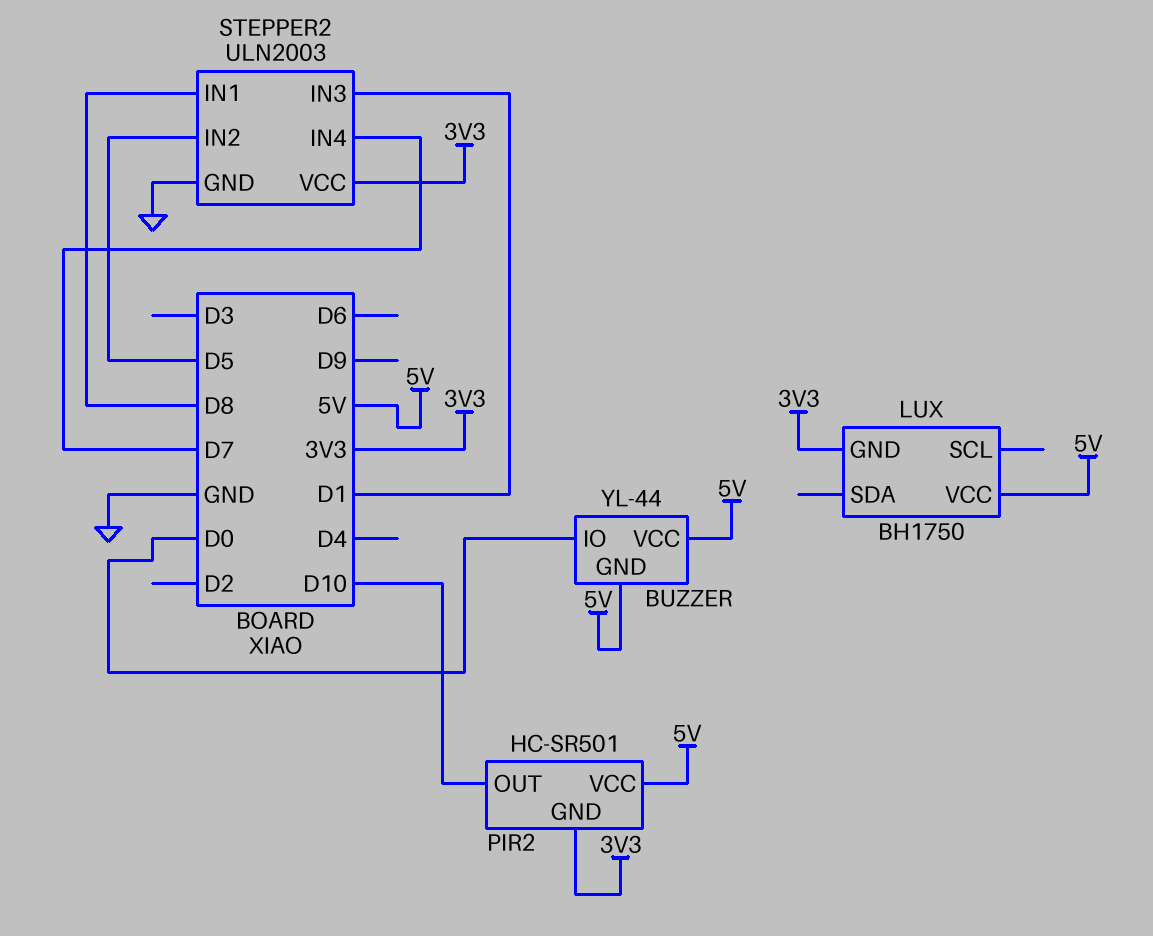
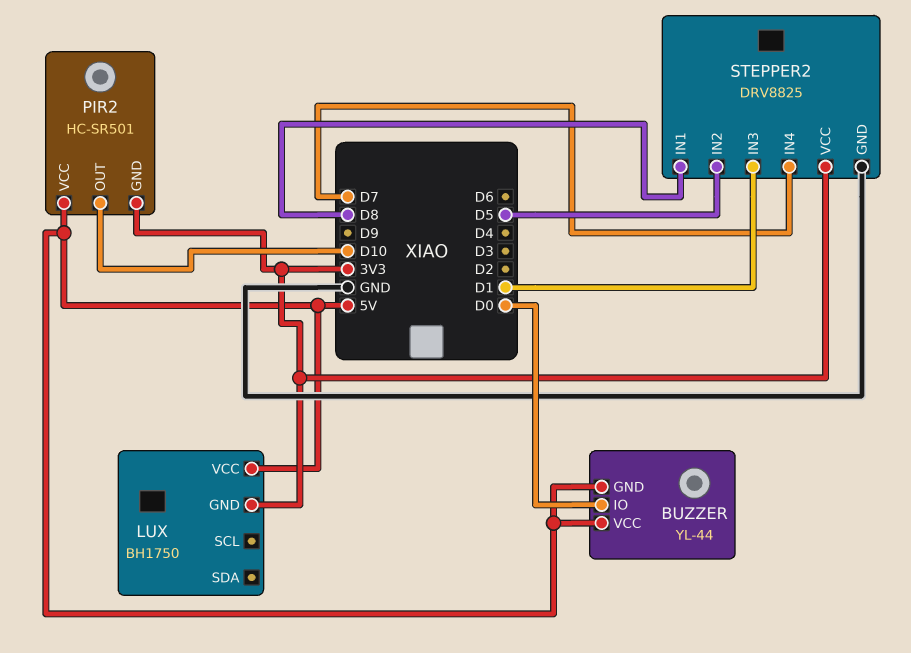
STEPPER2: ULN2003 -> DRV8825

